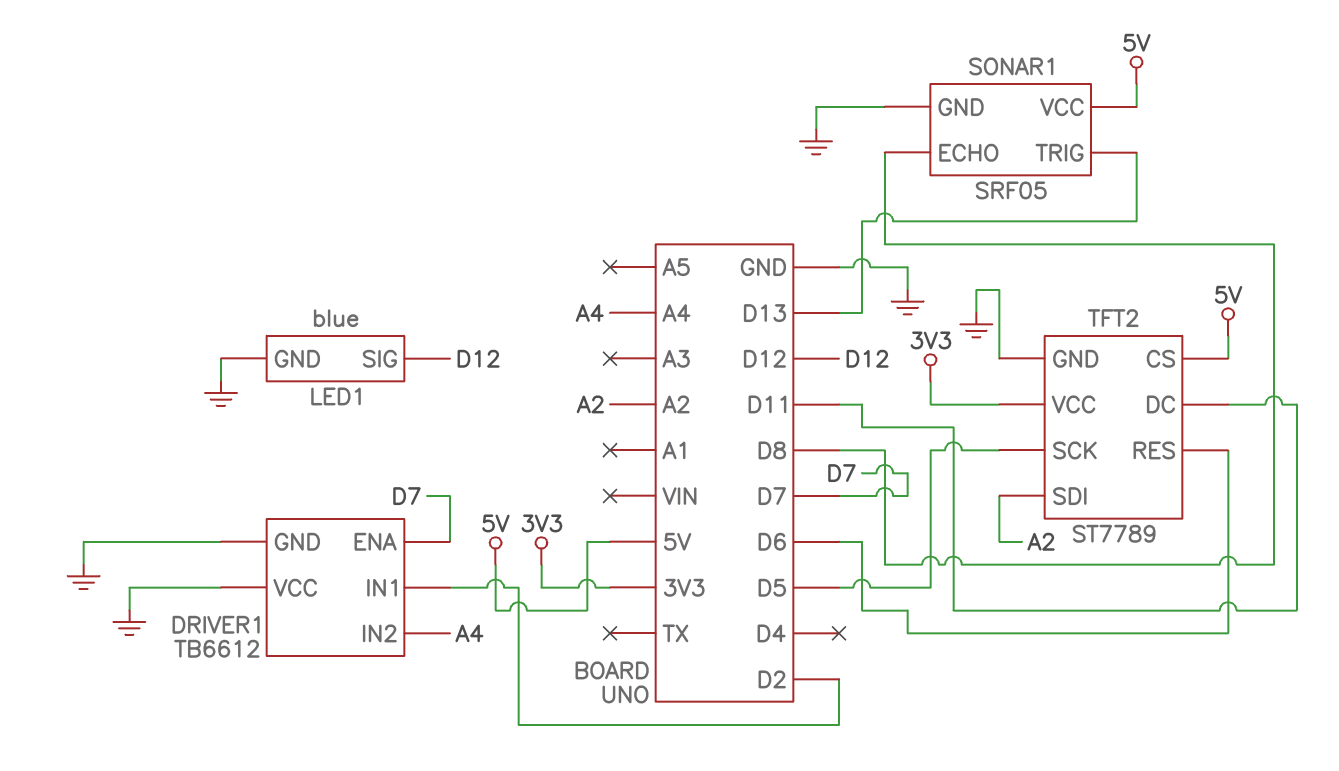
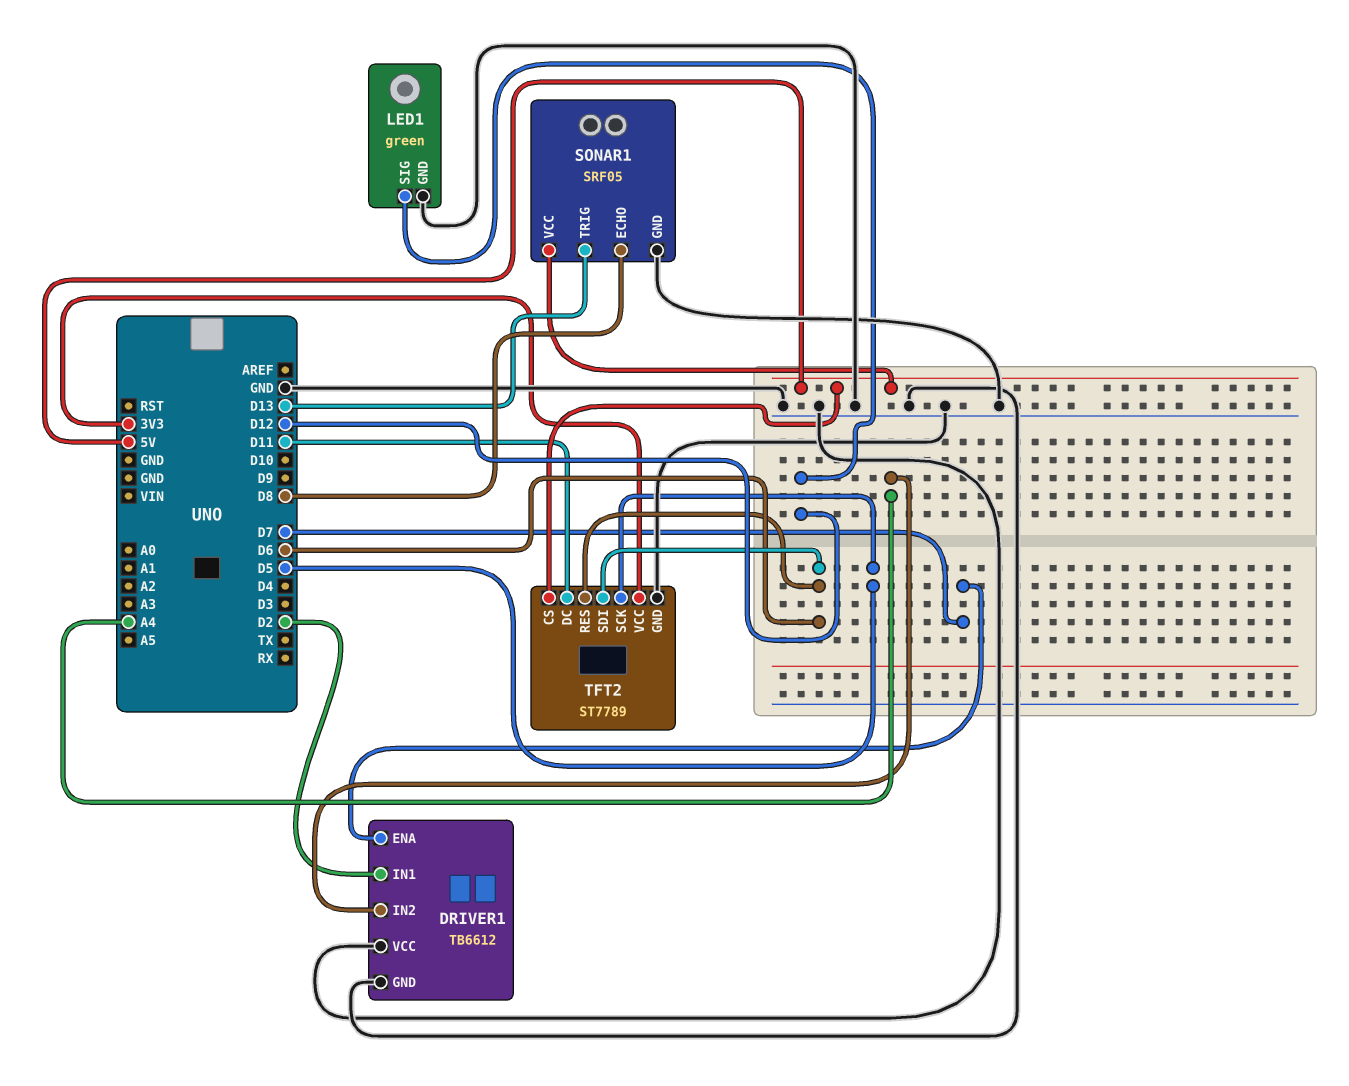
LED1: blue -> green
TFT2 pin SDI: A2 -> D6

